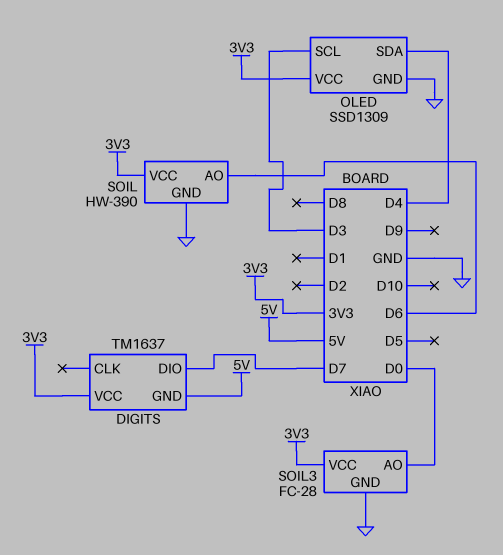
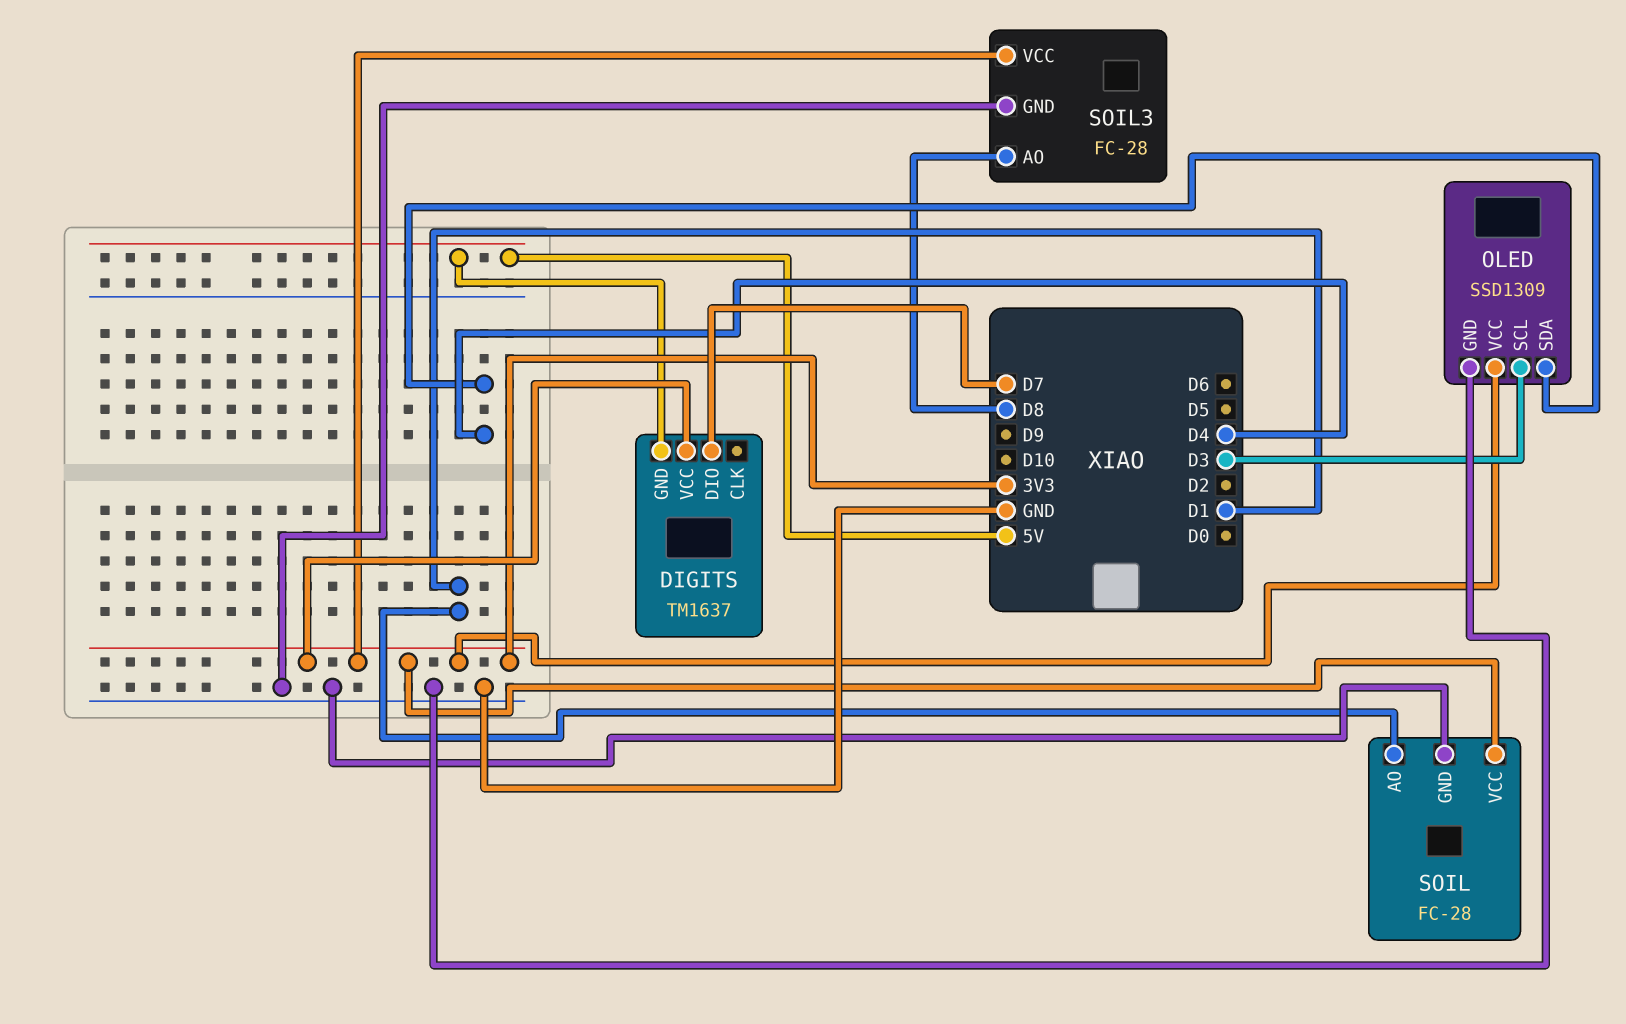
SOIL: HW-390 -> FC-28
SOIL pin AO: D6 -> D1
SOIL3 pin AO: D0 -> D8

